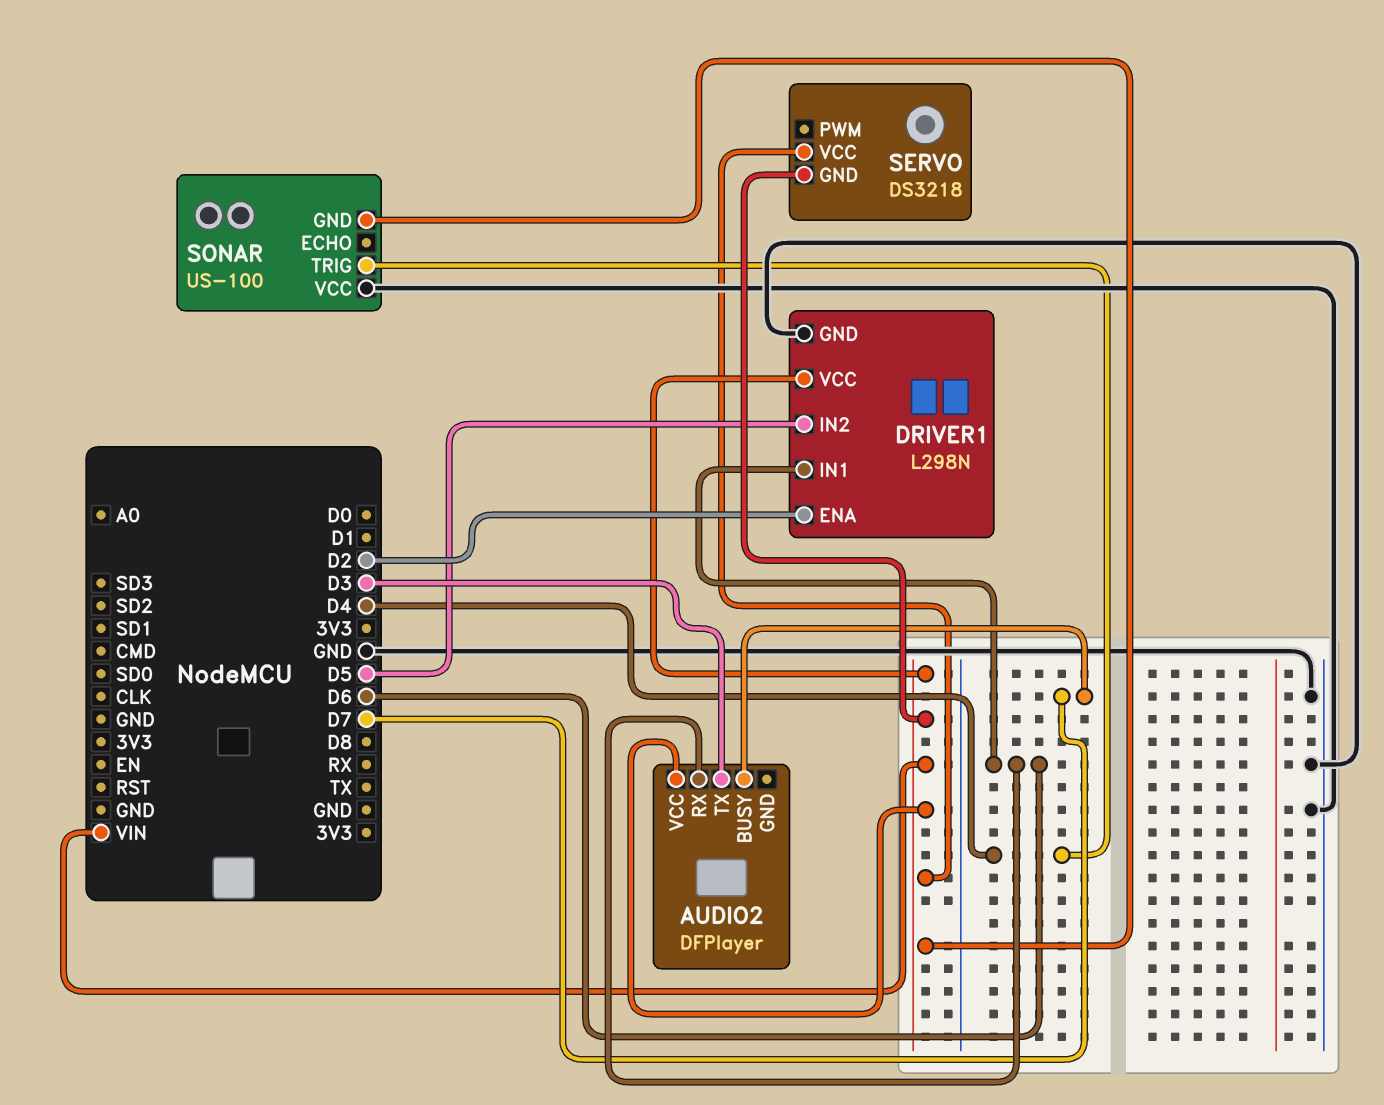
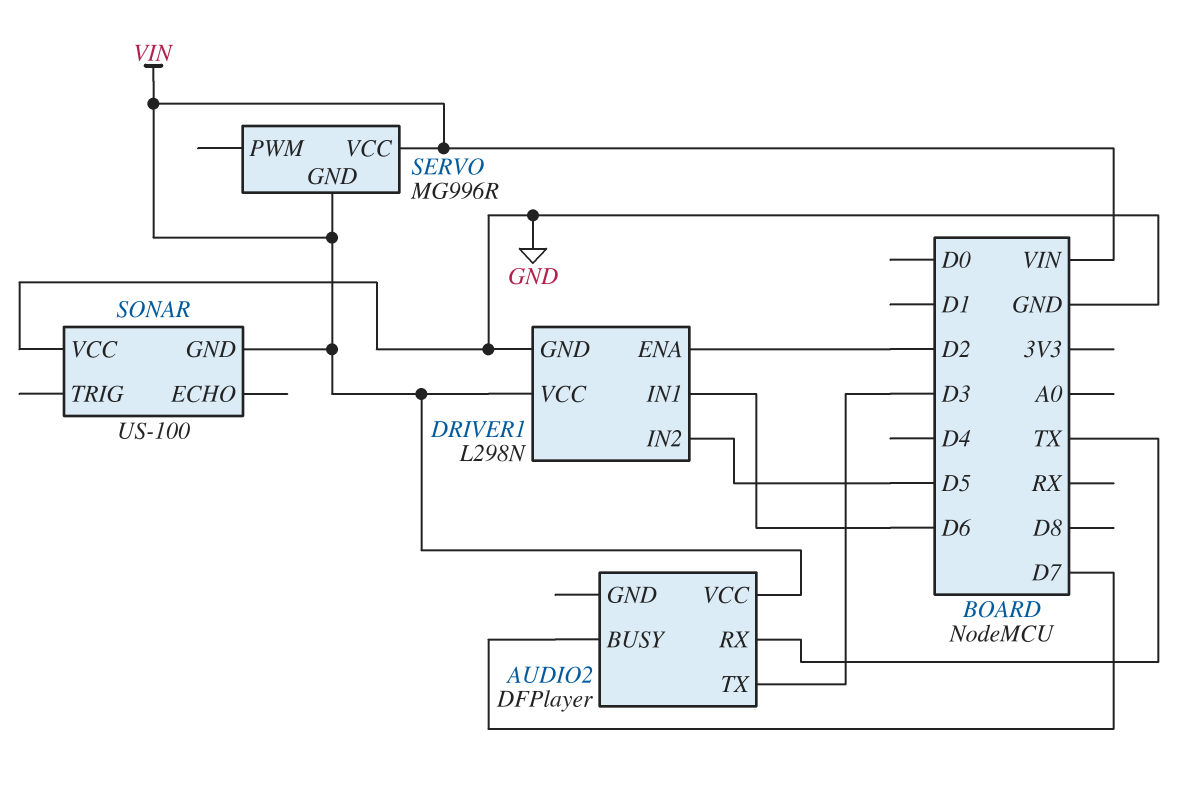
AUDIO2 pin RX: D6 -> TX
SERVO: DS3218 -> MG996R
SONAR pin TRIG: D4 -> none

